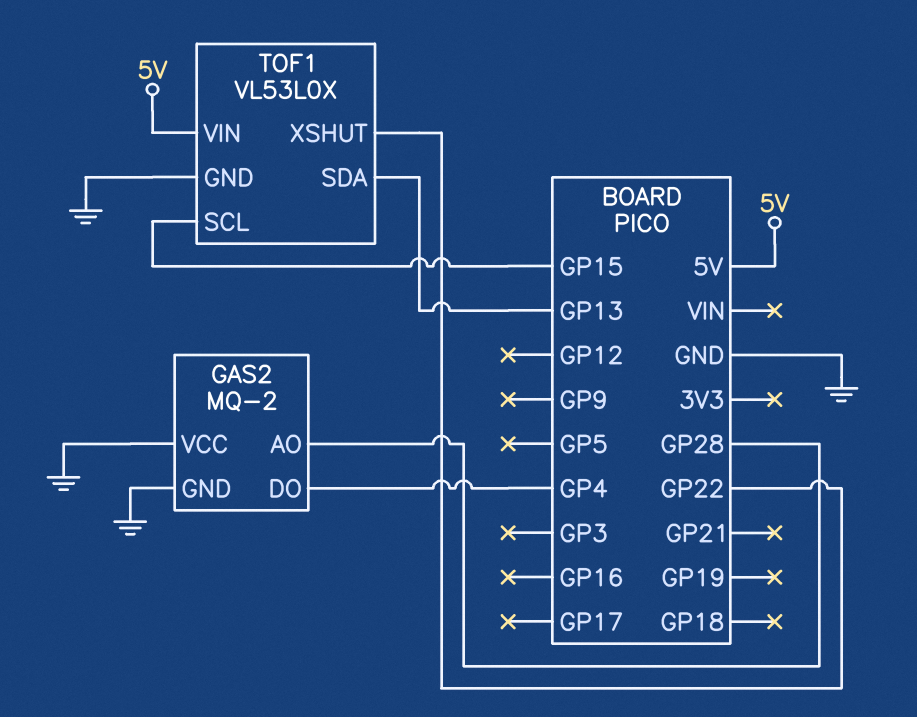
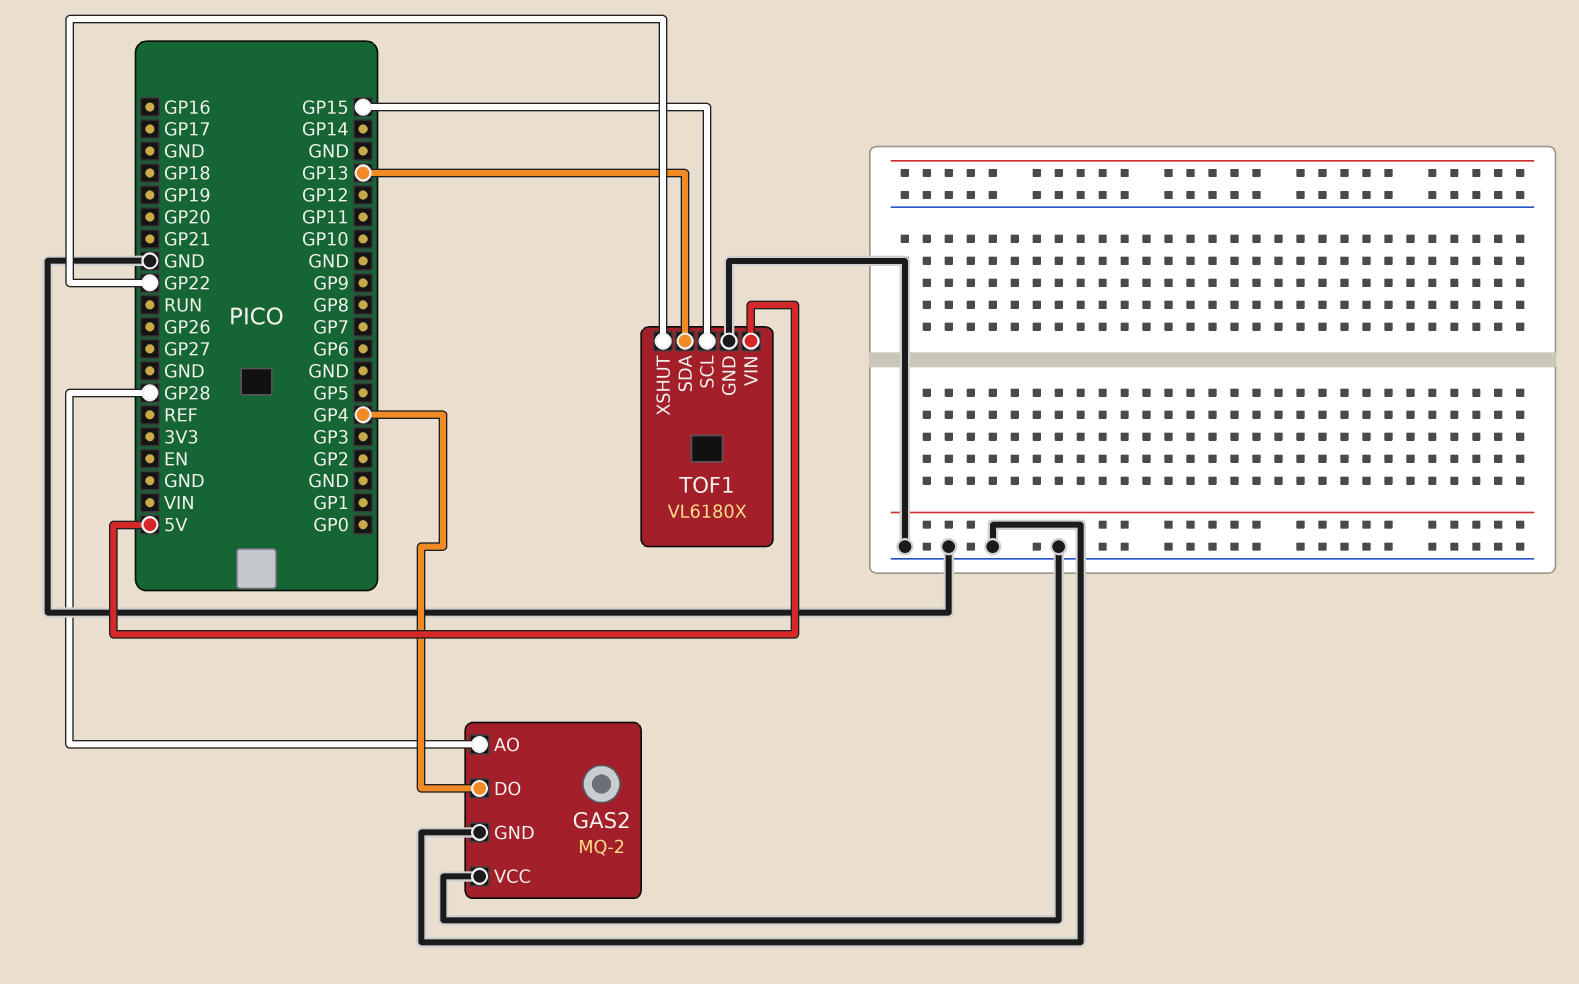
TOF1: VL53L0X -> VL6180X

